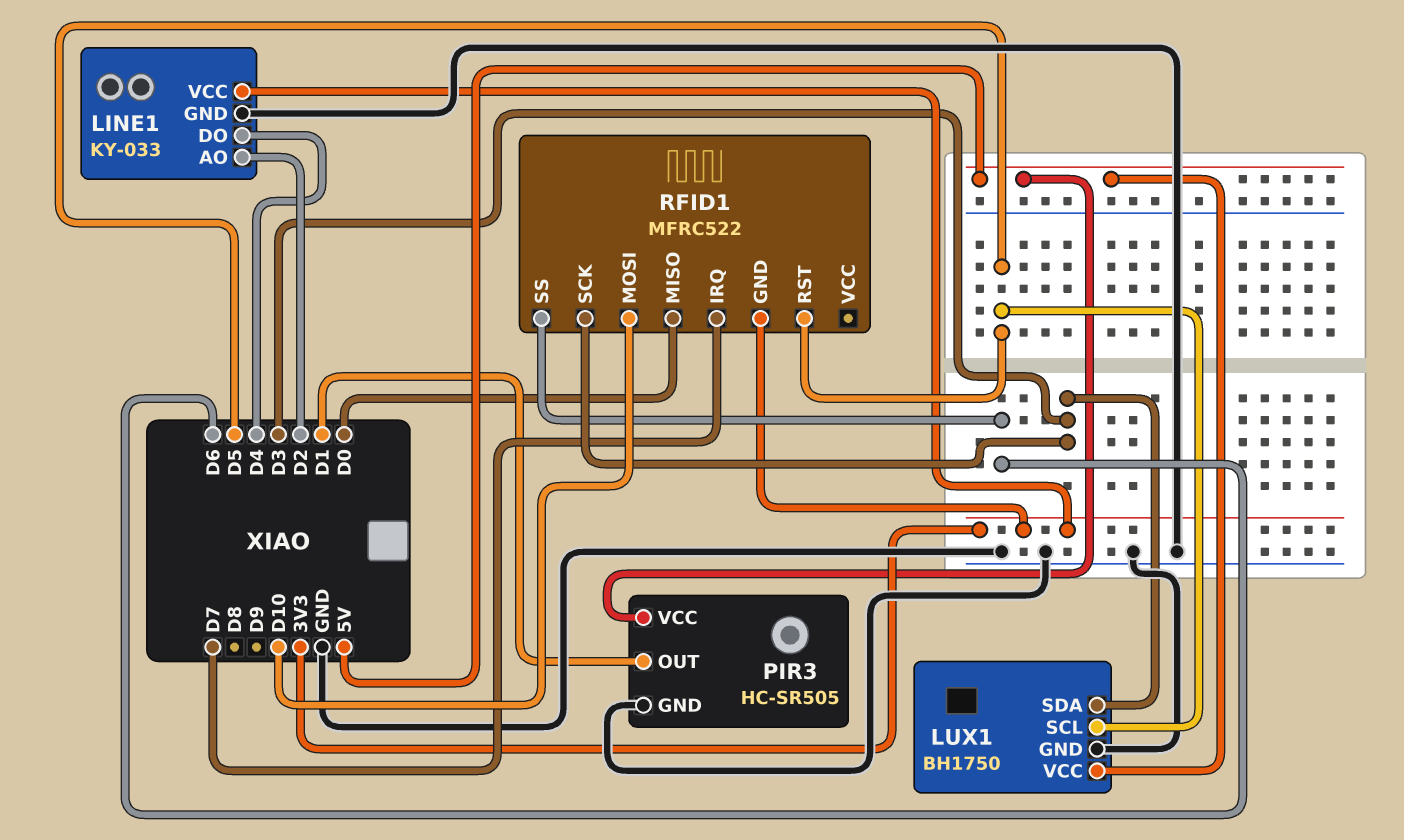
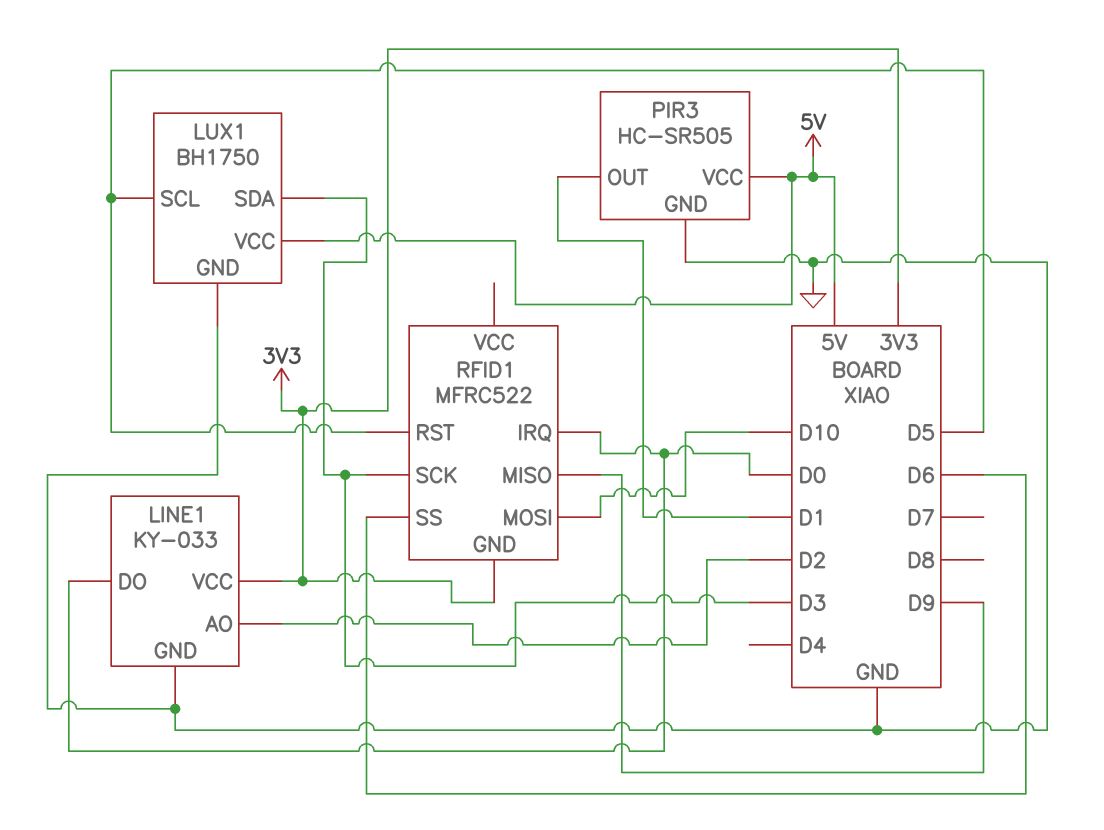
LINE1 pin DO: D4 -> D0
RFID1 pin IRQ: D7 -> D0
RFID1 pin MISO: D0 -> D9

